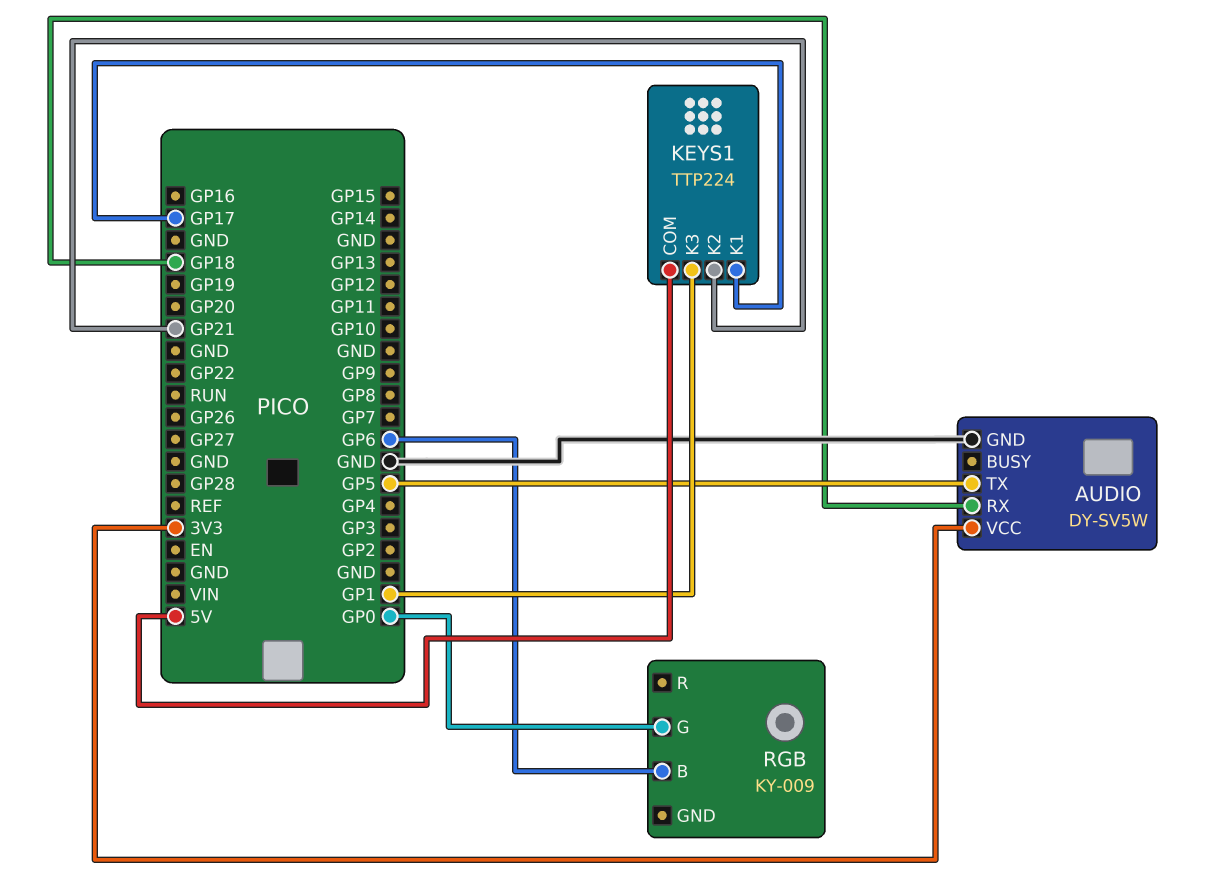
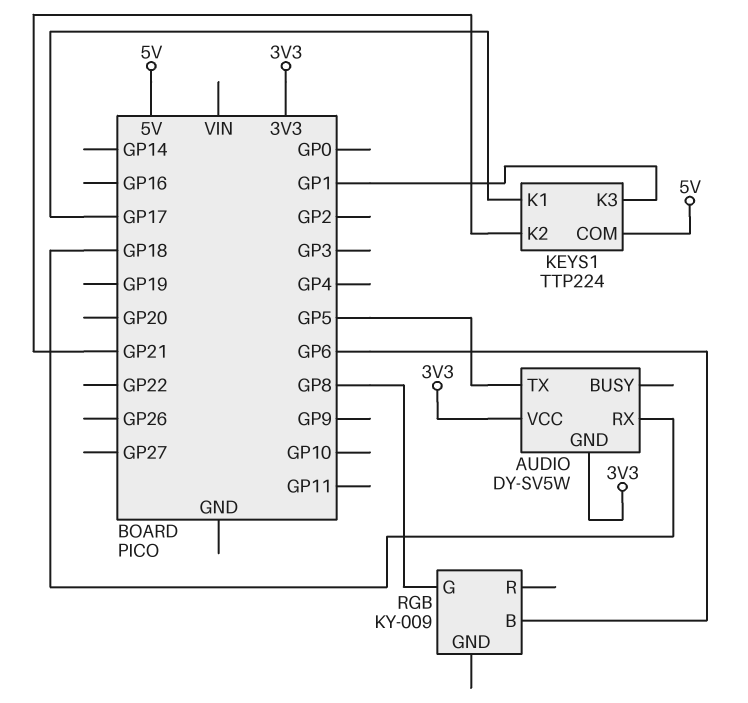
AUDIO pin GND: GND -> 3V3
RGB pin G: GP0 -> GP8

